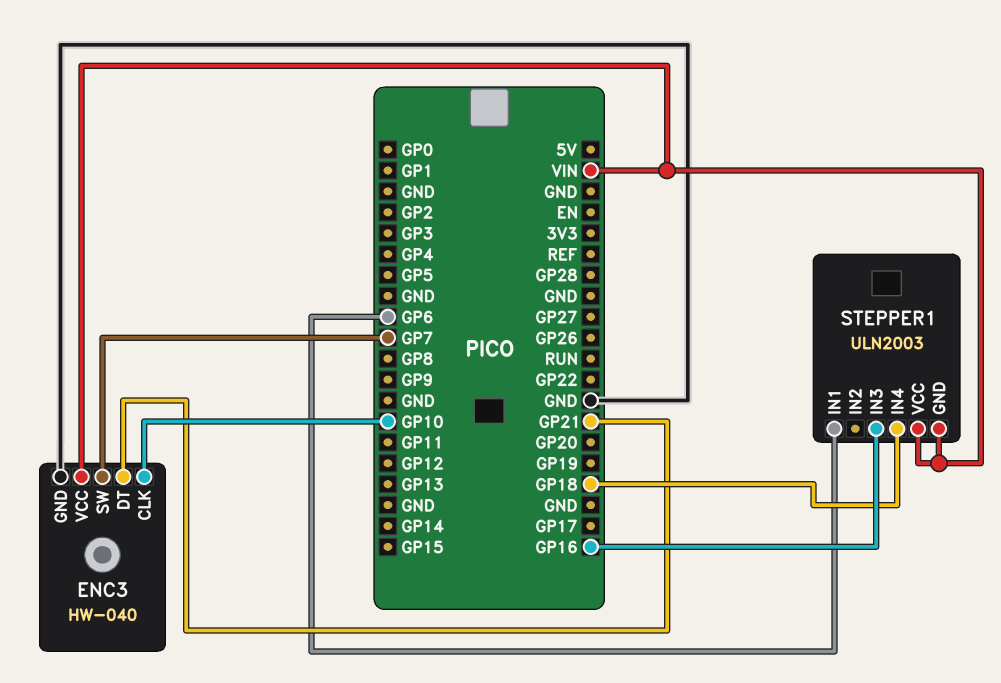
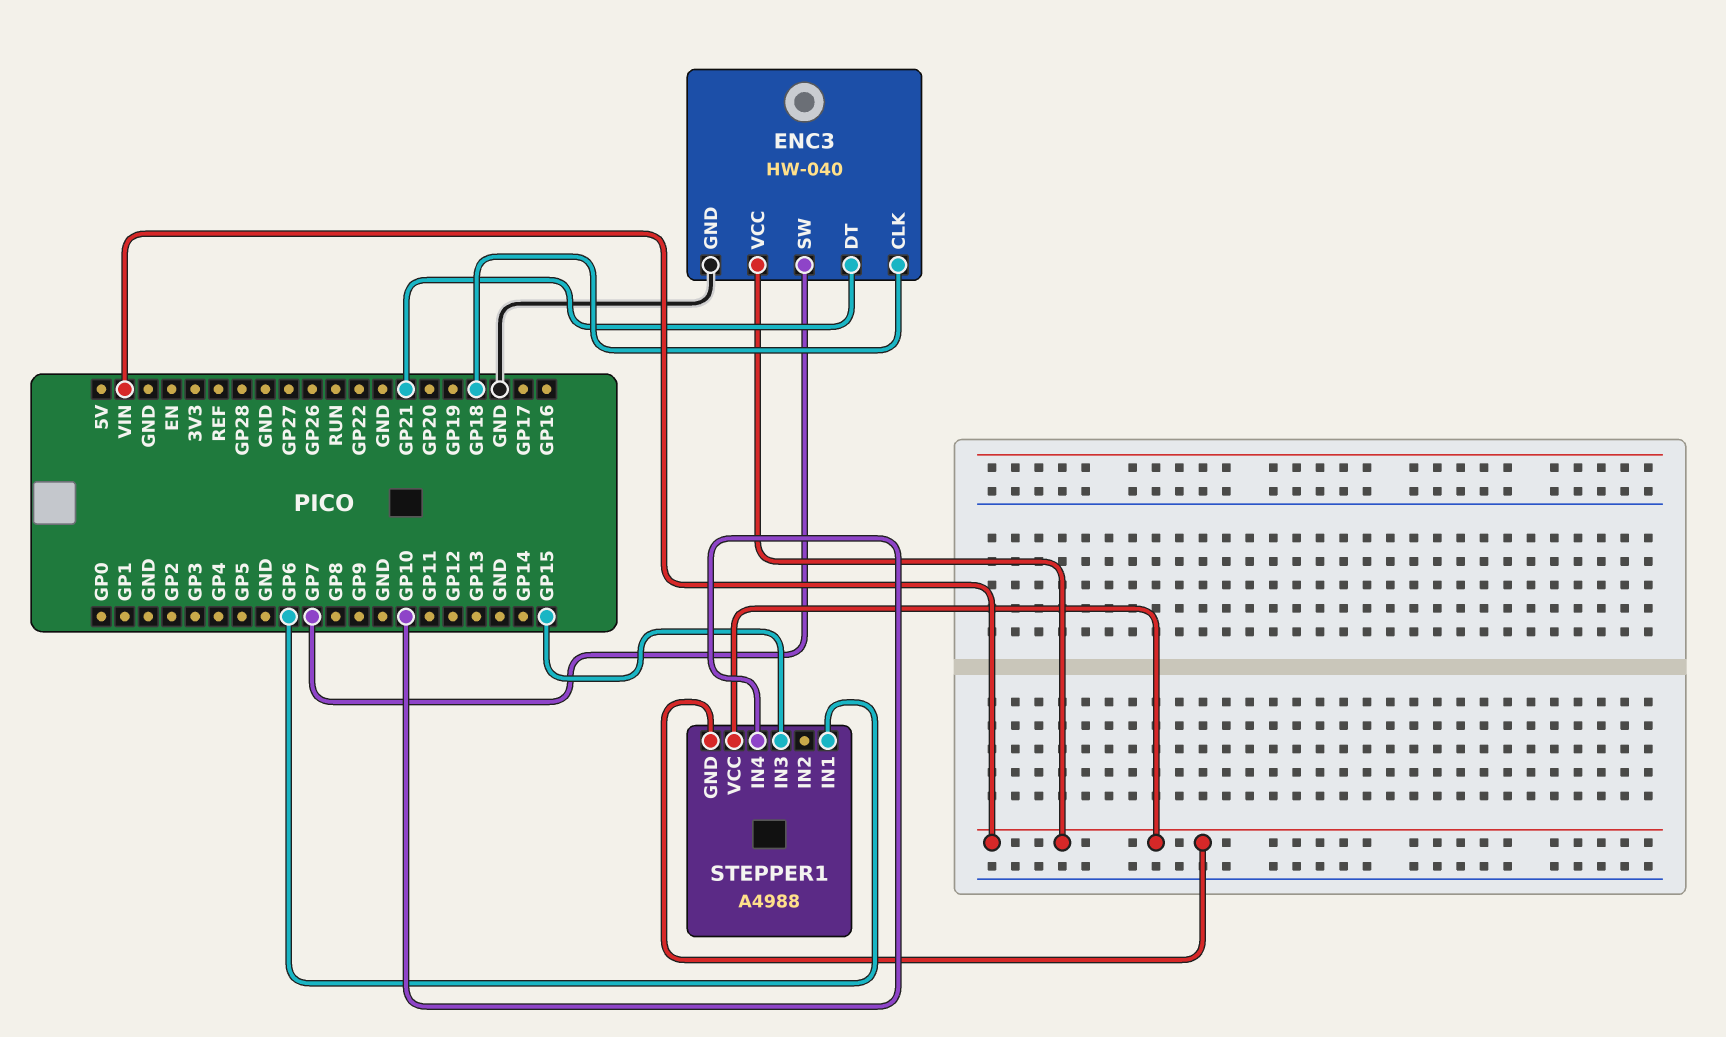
ENC3 pin CLK: GP10 -> GP18
STEPPER1: ULN2003 -> A4988
STEPPER1 pin IN3: GP16 -> GP15
STEPPER1 pin IN4: GP18 -> GP10

